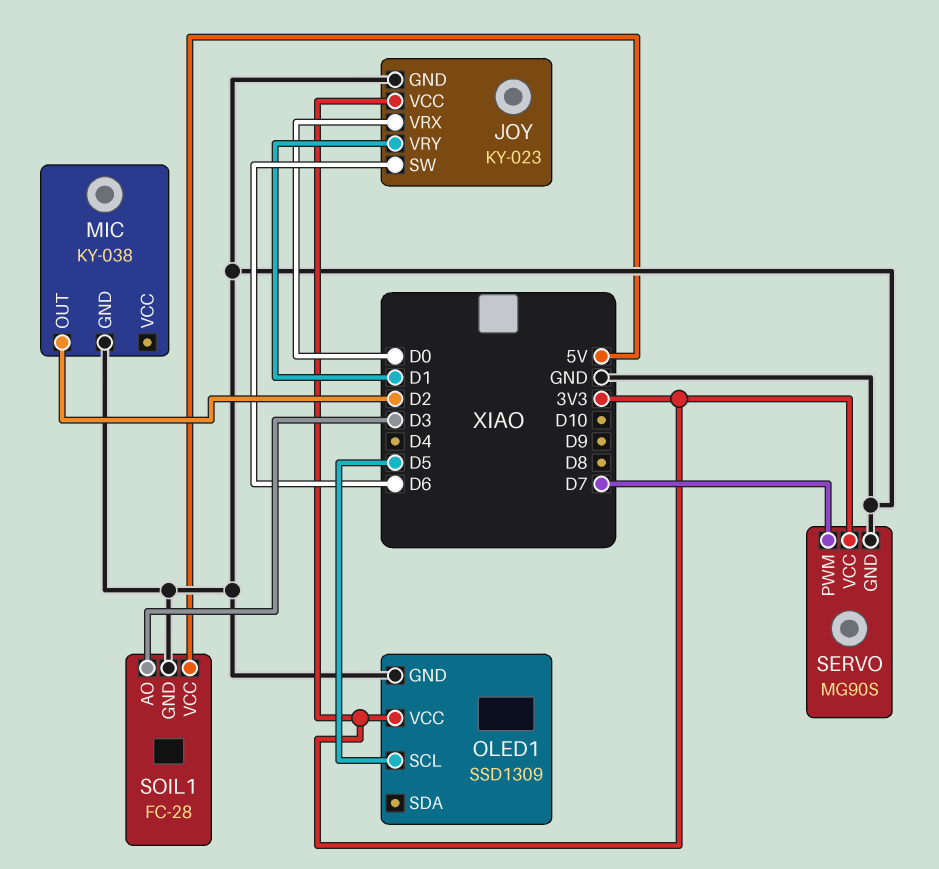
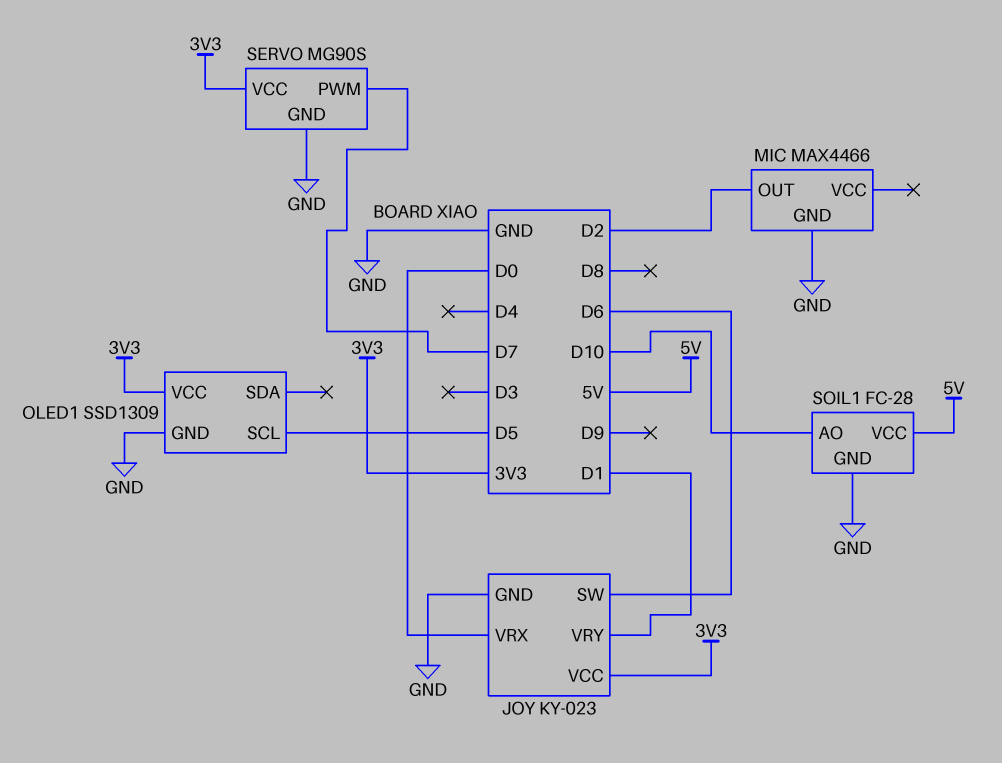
MIC: KY-038 -> MAX4466
SOIL1 pin AO: D3 -> D10

